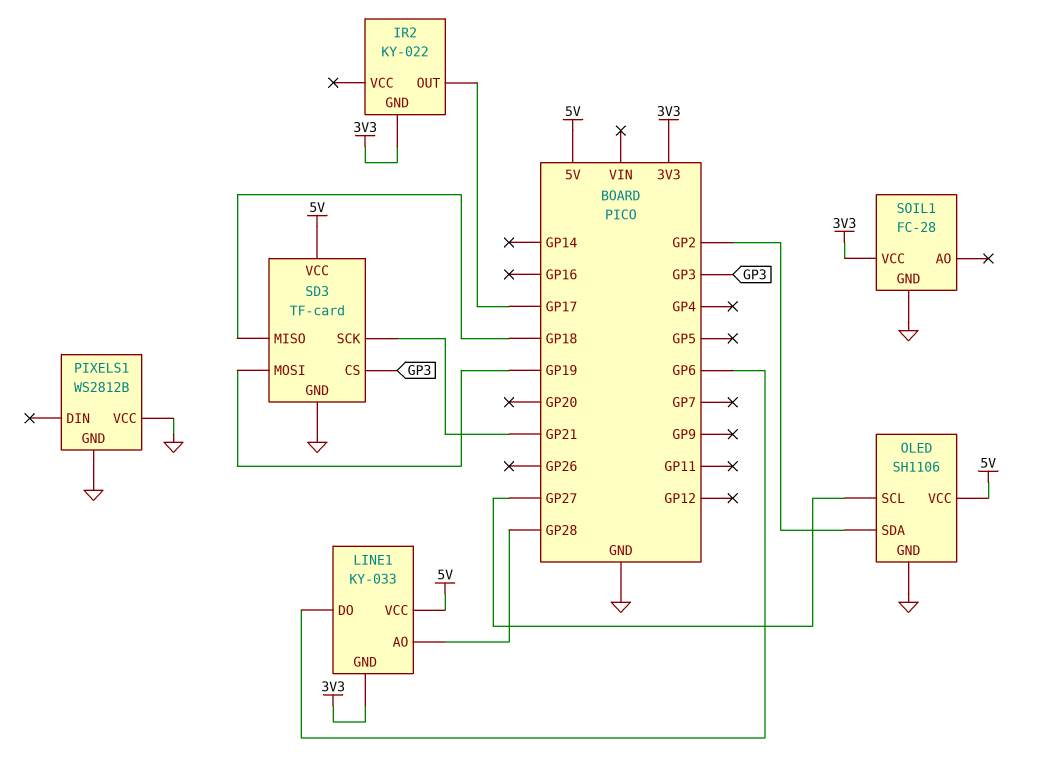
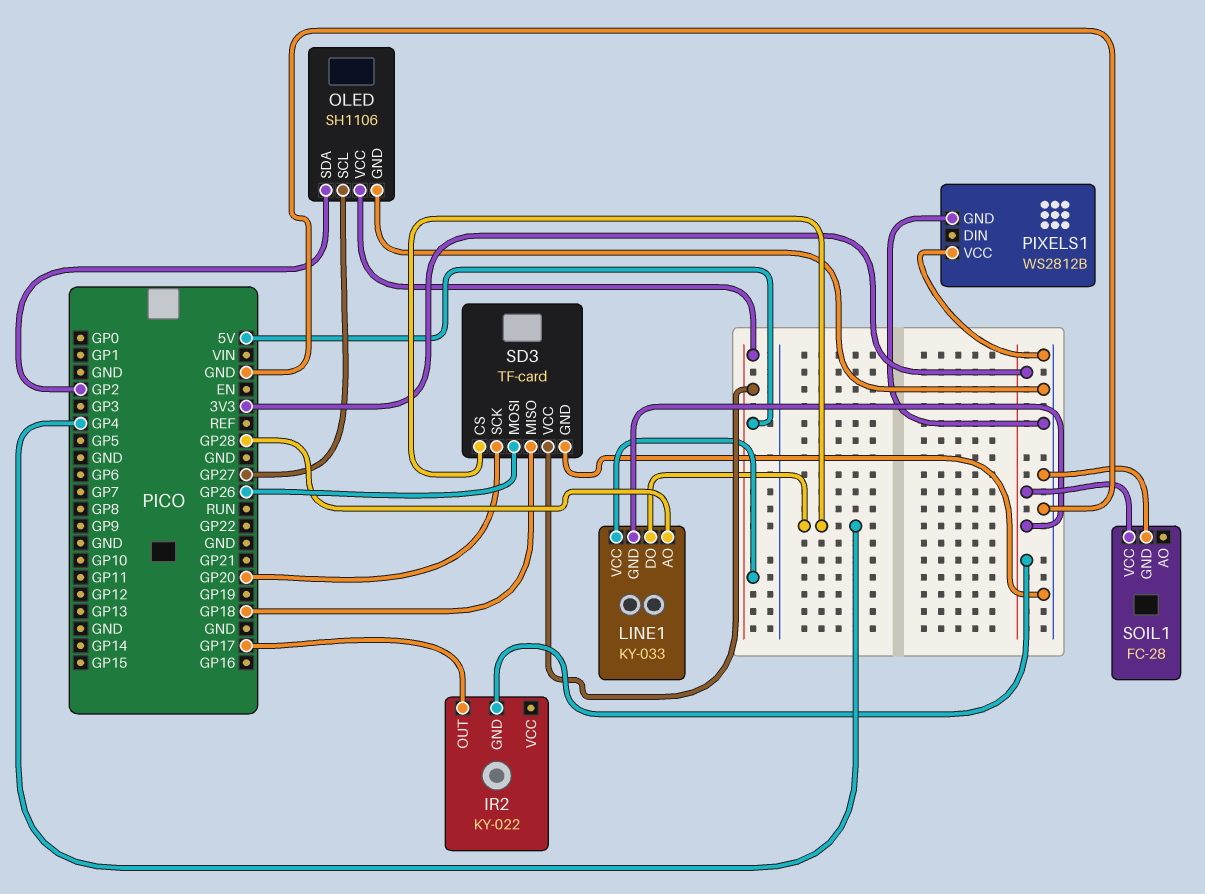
LINE1 pin DO: GP6 -> GP4
SD3 pin CS: GP3 -> GP4
SD3 pin MOSI: GP19 -> GP26
SD3 pin SCK: GP21 -> GP20

